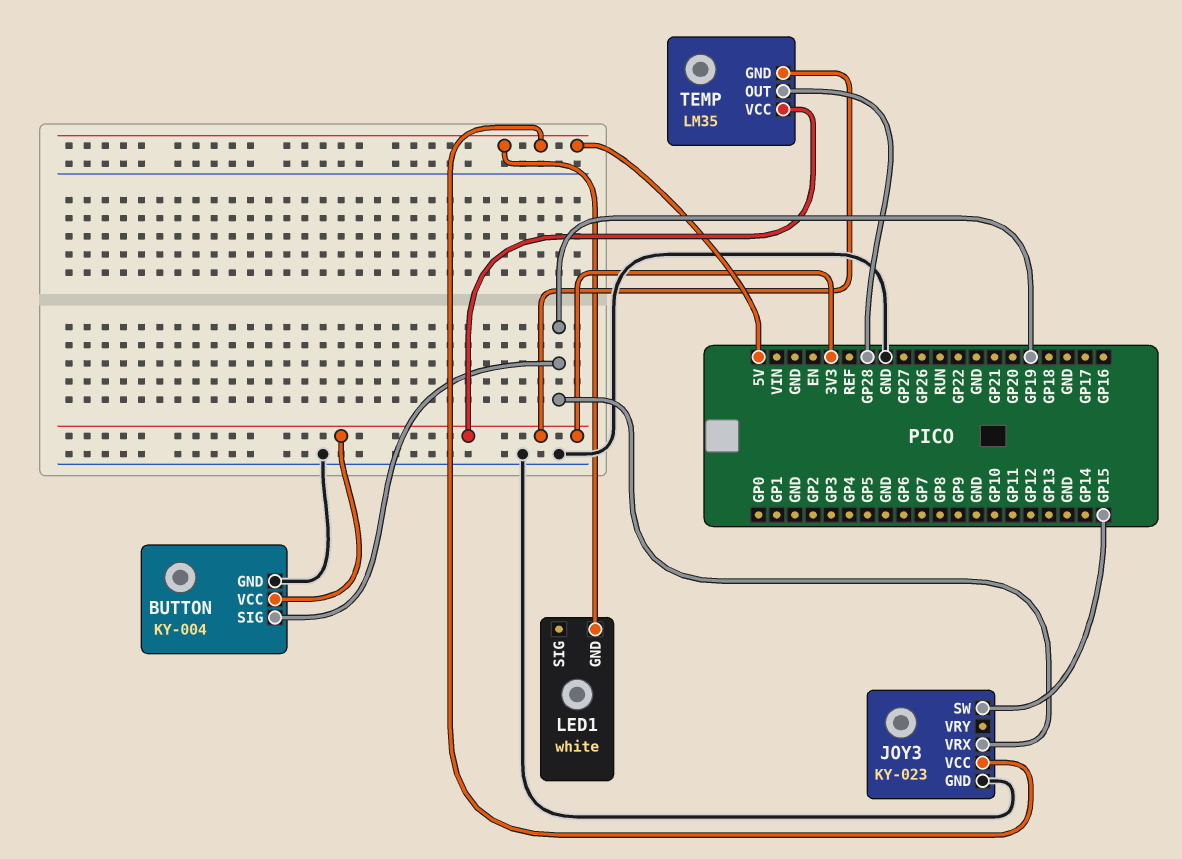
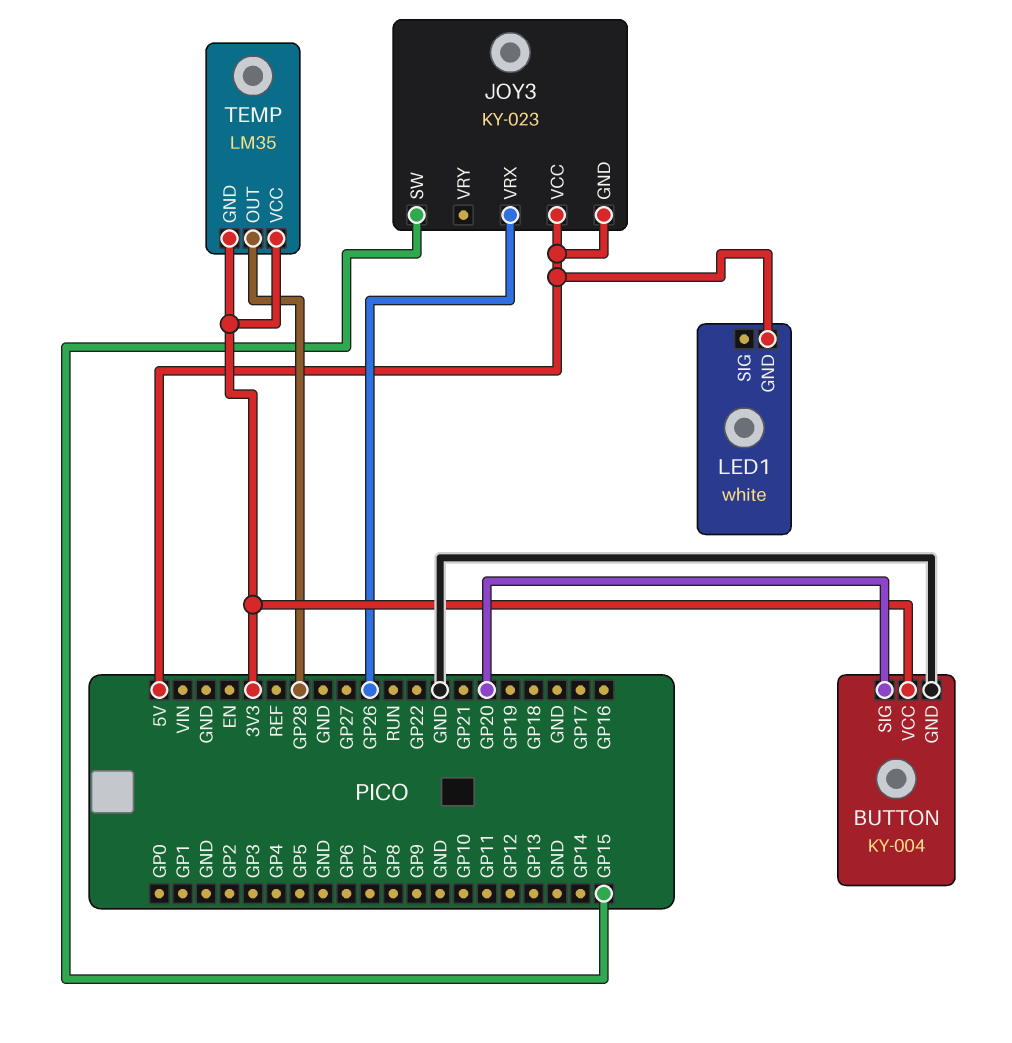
BUTTON pin SIG: GP19 -> GP20
JOY3 pin GND: GND -> 5V
JOY3 pin VRX: GP19 -> GP26

